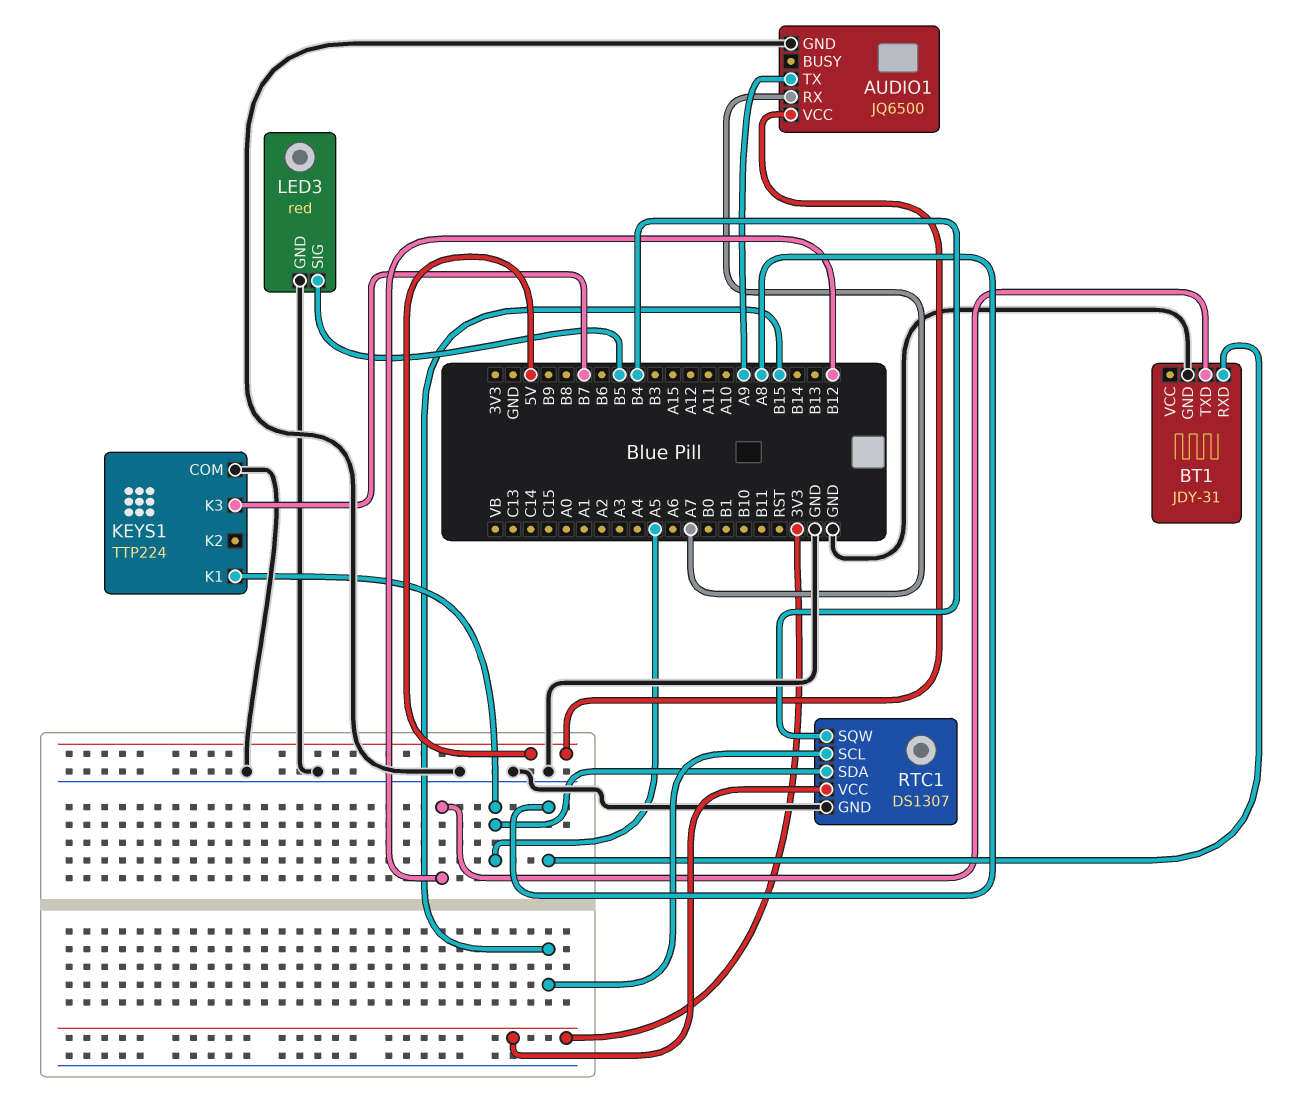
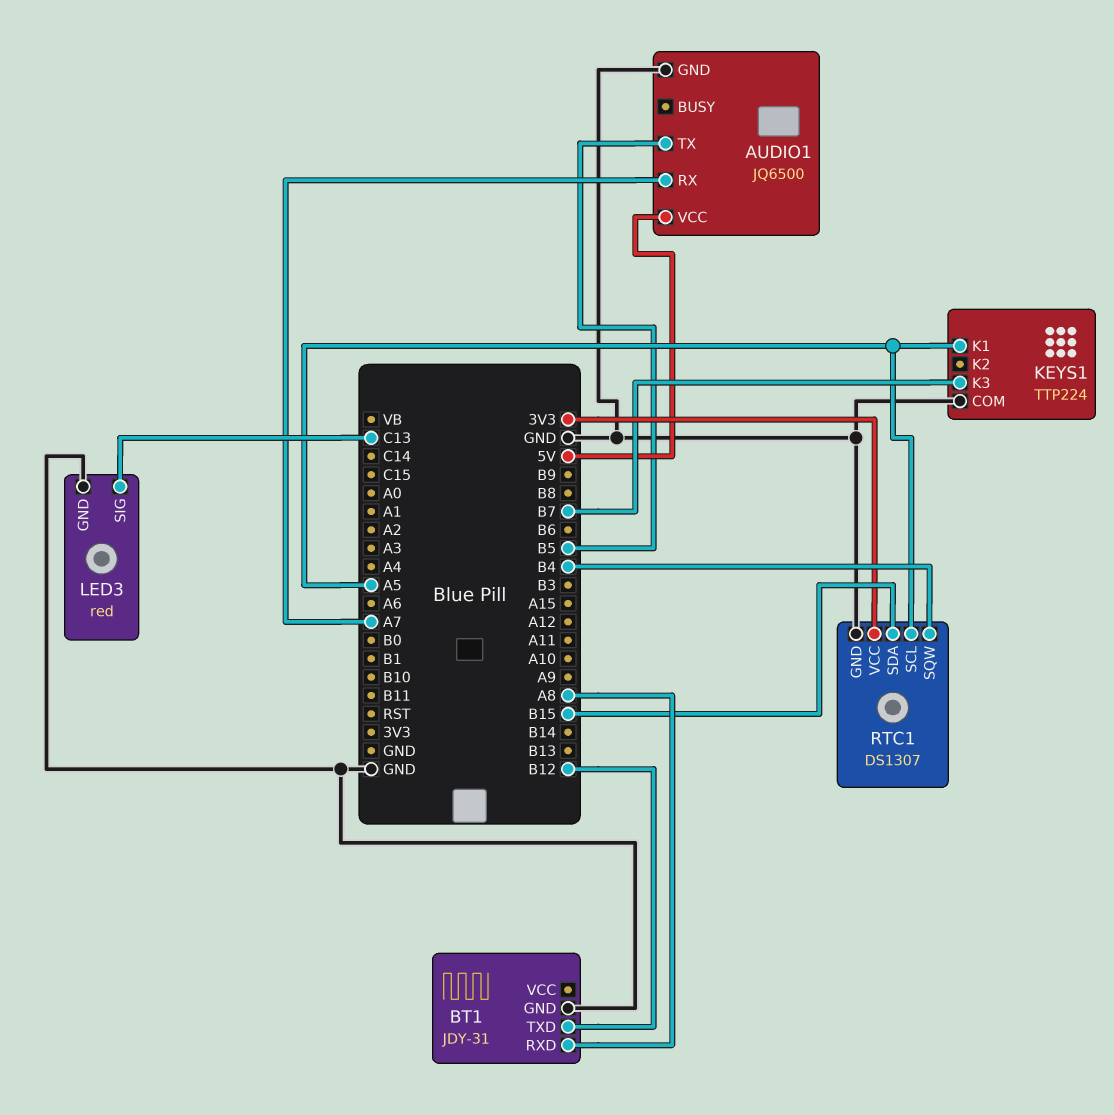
AUDIO1 pin TX: A9 -> B5
LED3 pin SIG: B5 -> C13
RTC1 pin SCL: B15 -> A5
RTC1 pin SDA: A5 -> B15

